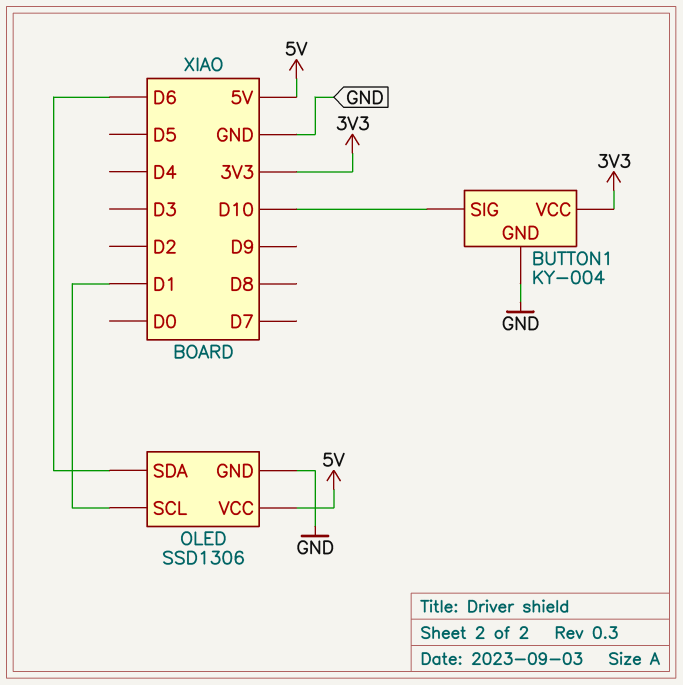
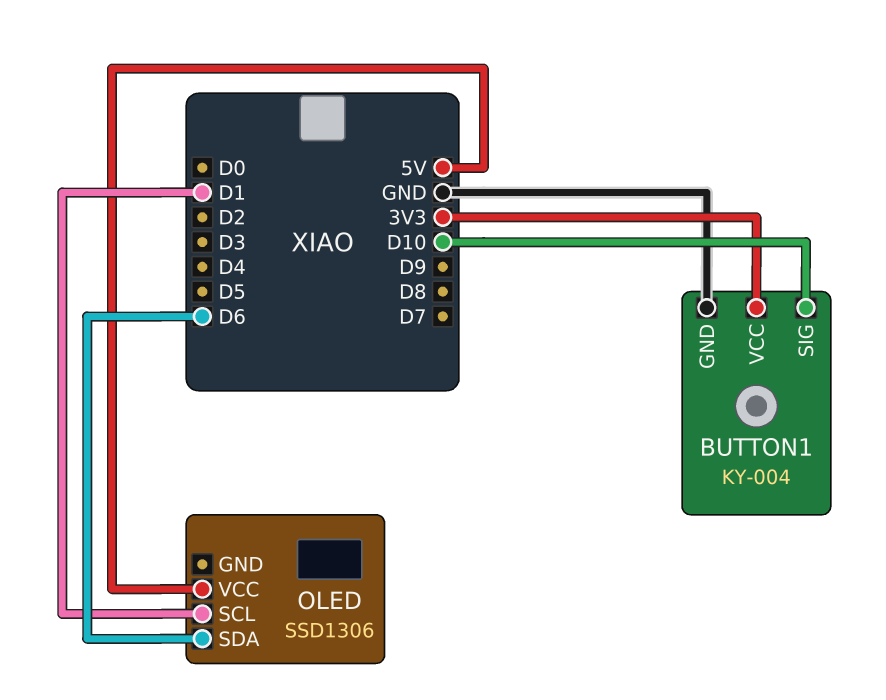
OLED pin GND: GND -> none

